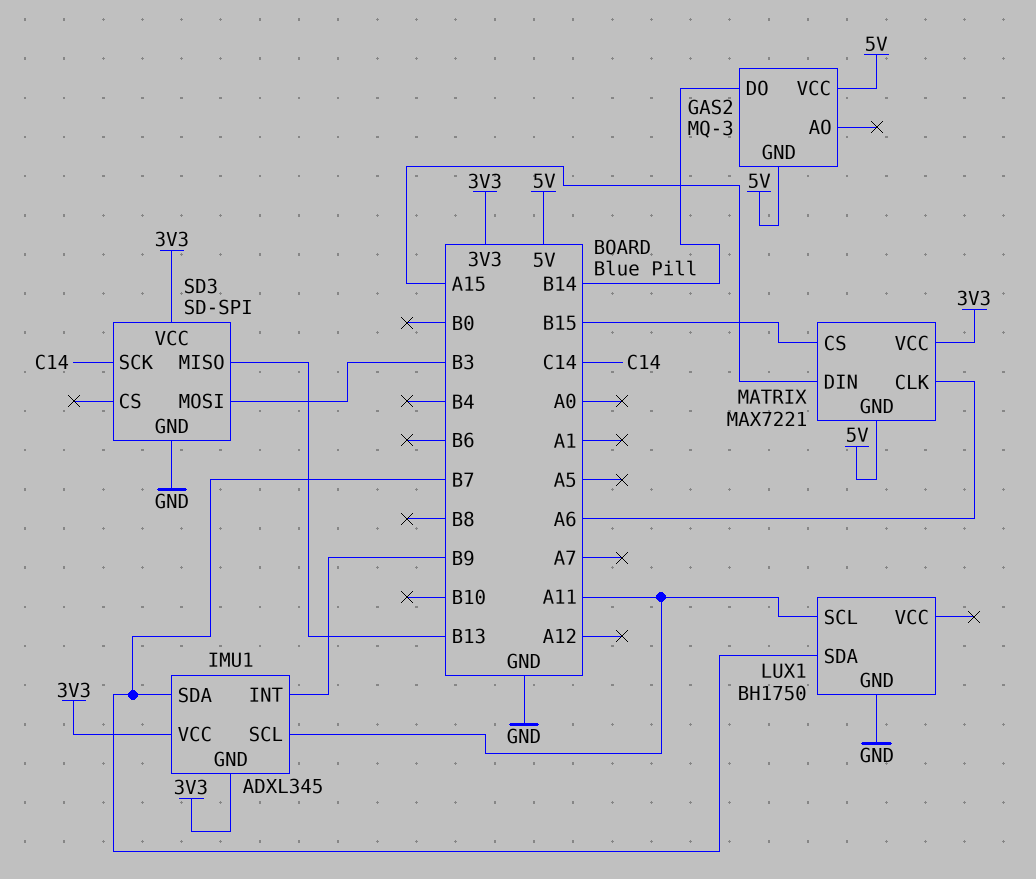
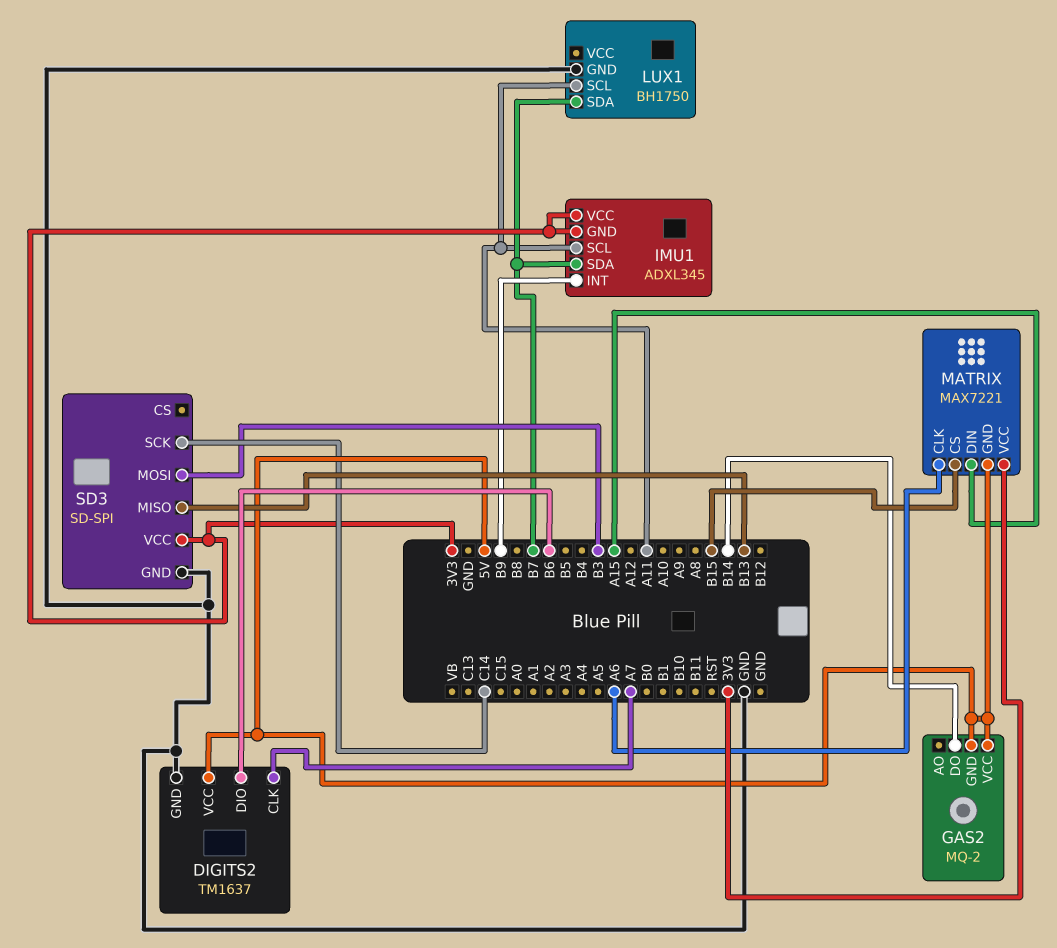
DIGITS2: none -> TM1637
DIGITS2 pin CLK: none -> A7
DIGITS2 pin DIO: none -> B6
DIGITS2 pin GND: none -> GND
DIGITS2 pin VCC: none -> 5V
GAS2: MQ-3 -> MQ-2

